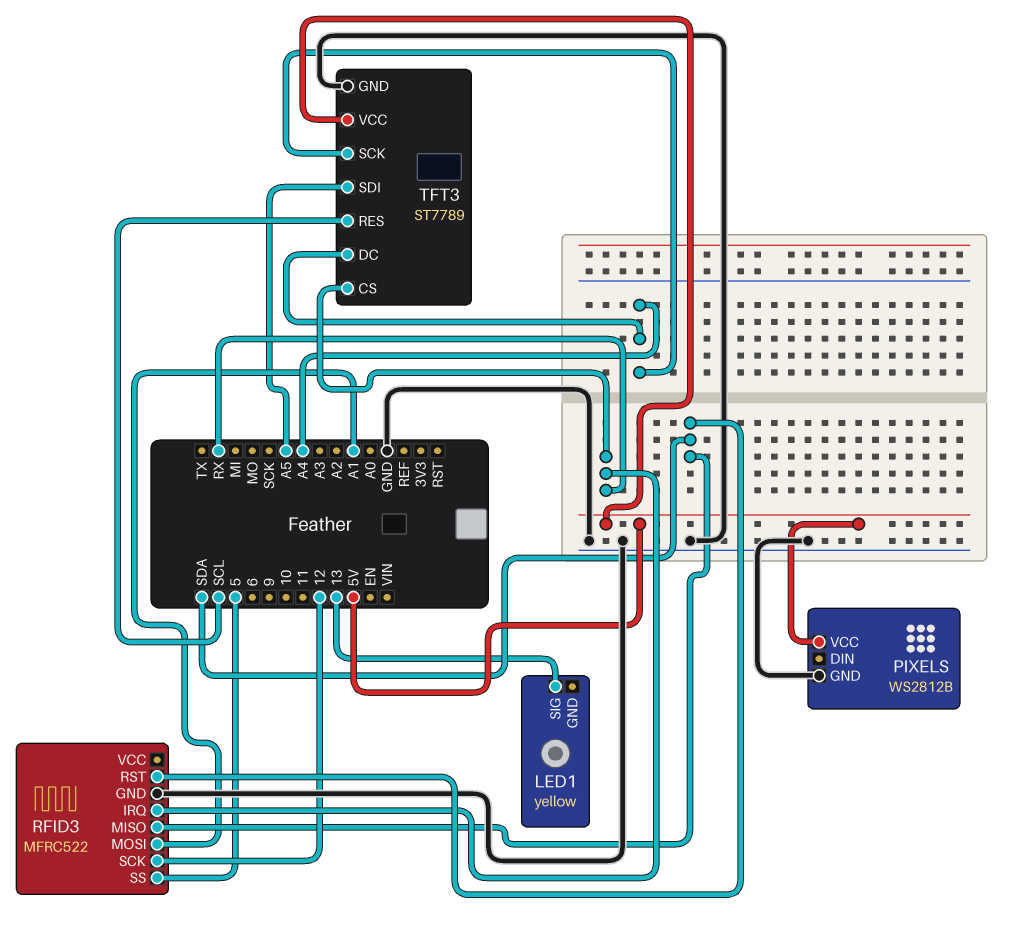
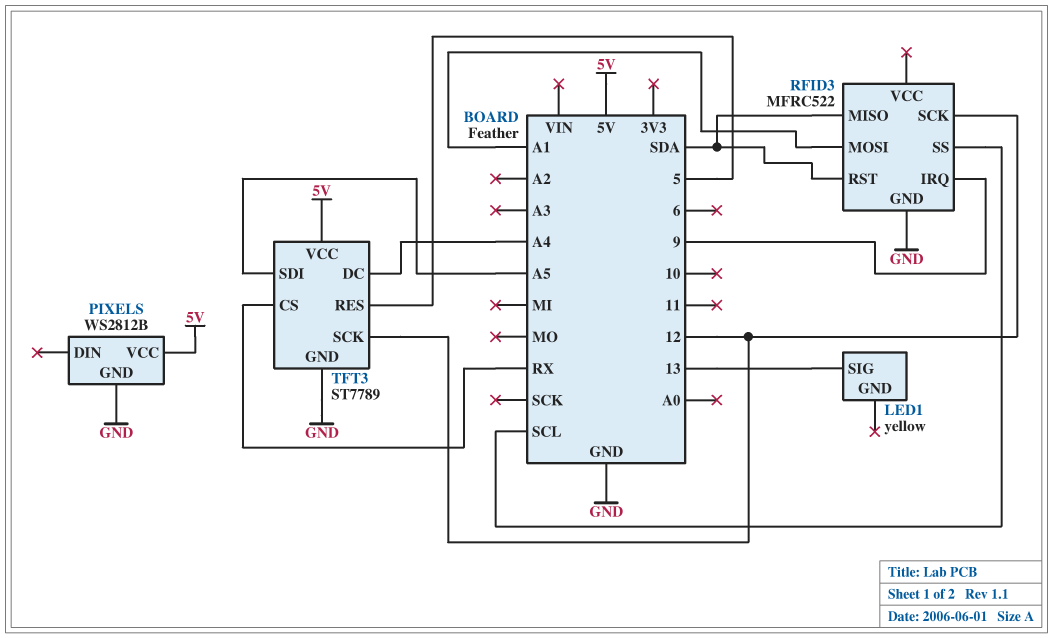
RFID3 pin IRQ: RX -> 9
RFID3 pin SS: 5 -> SCL
TFT3 pin RES: SCL -> 5
TFT3 pin SCK: A4 -> 12

